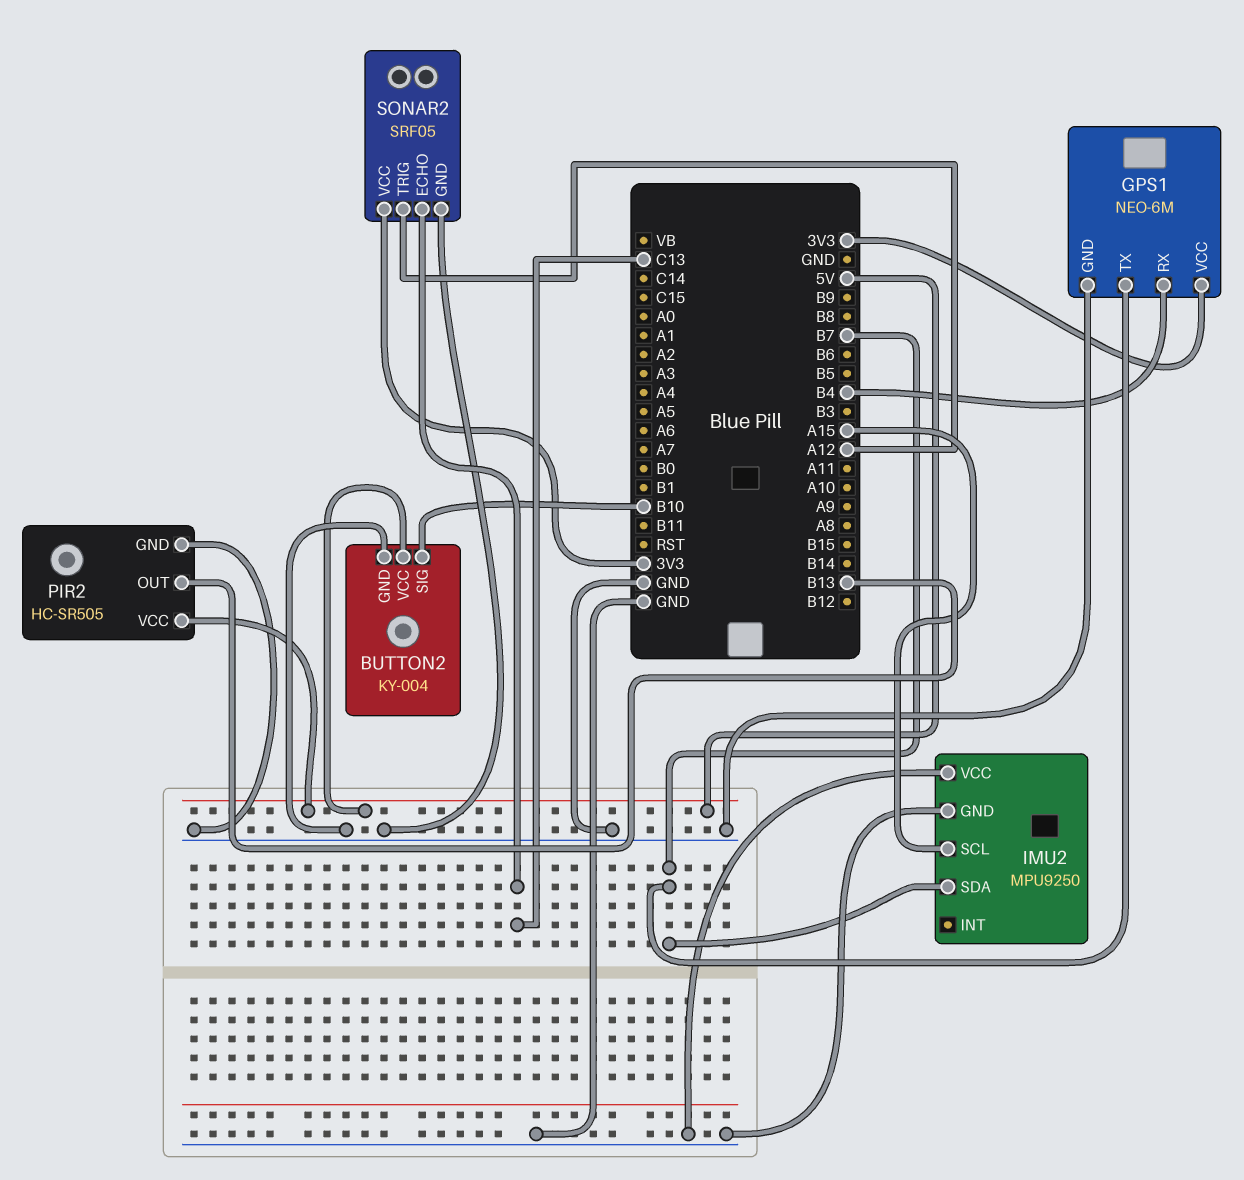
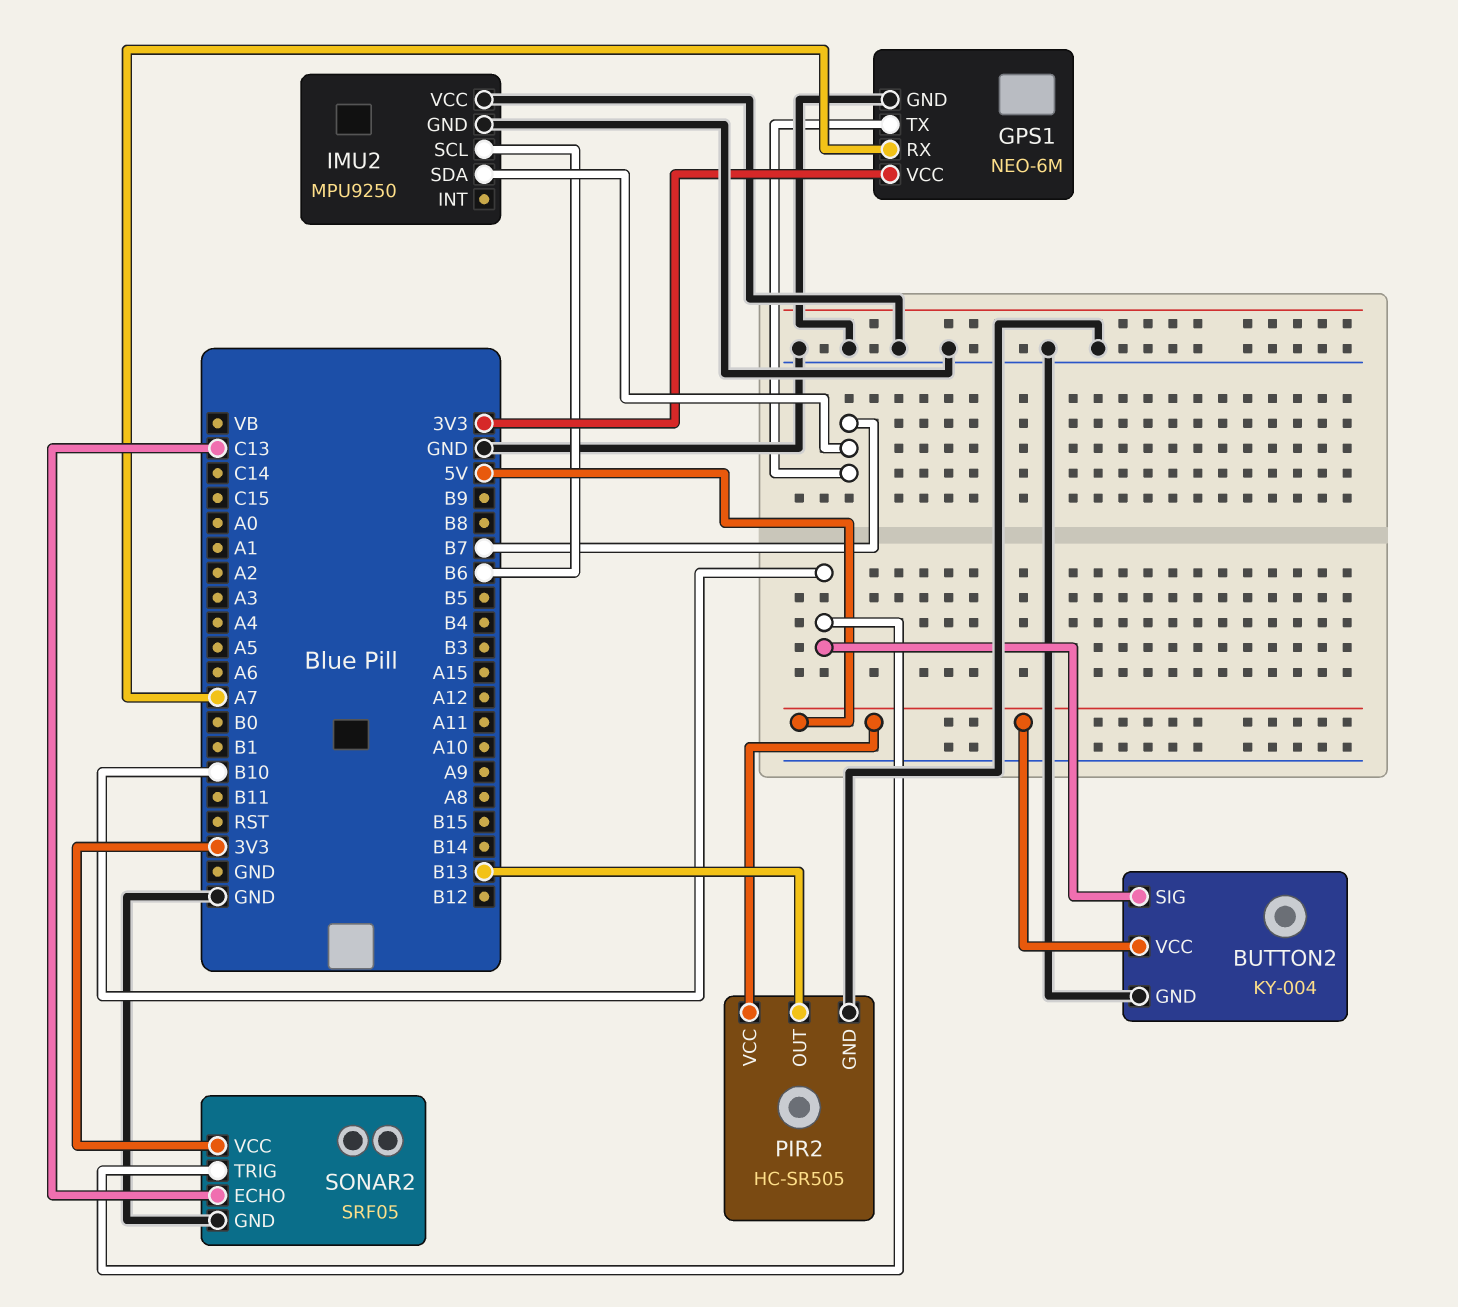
GPS1 pin RX: B4 -> A7
IMU2 pin SCL: A15 -> B6
SONAR2 pin TRIG: A12 -> B10

